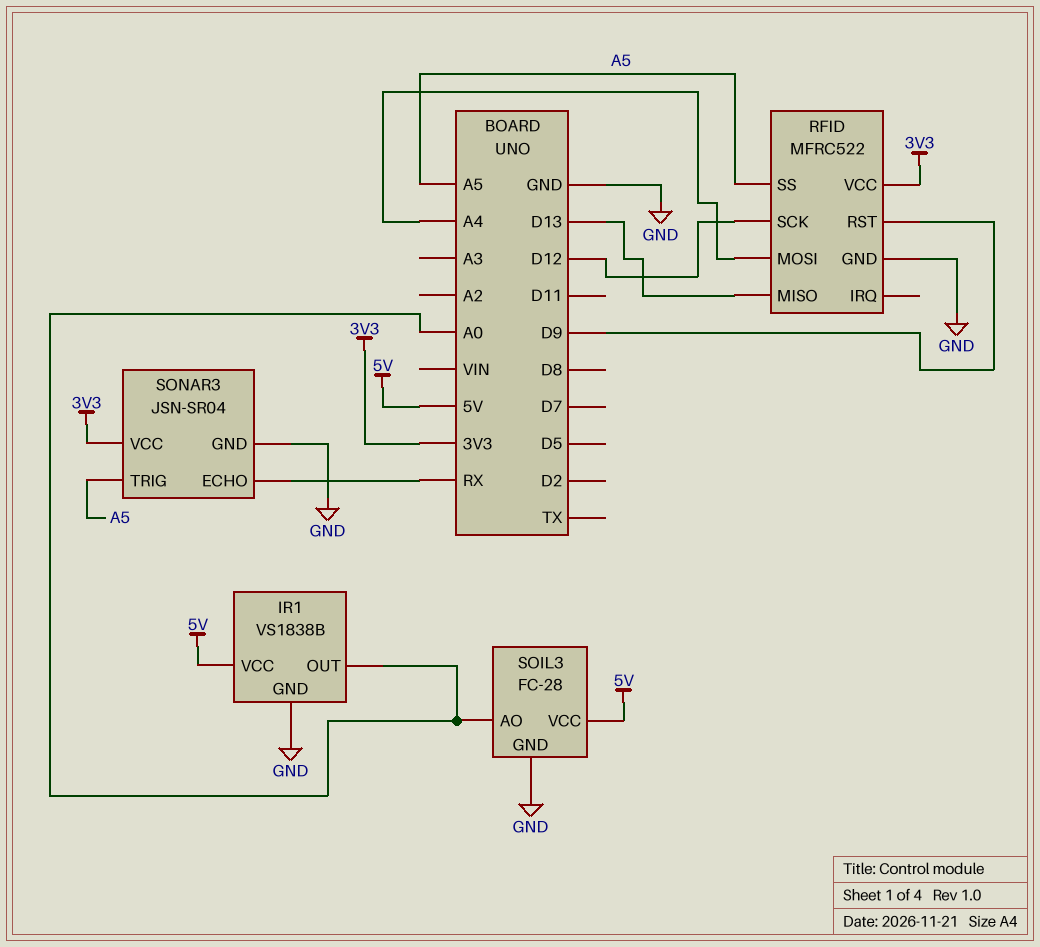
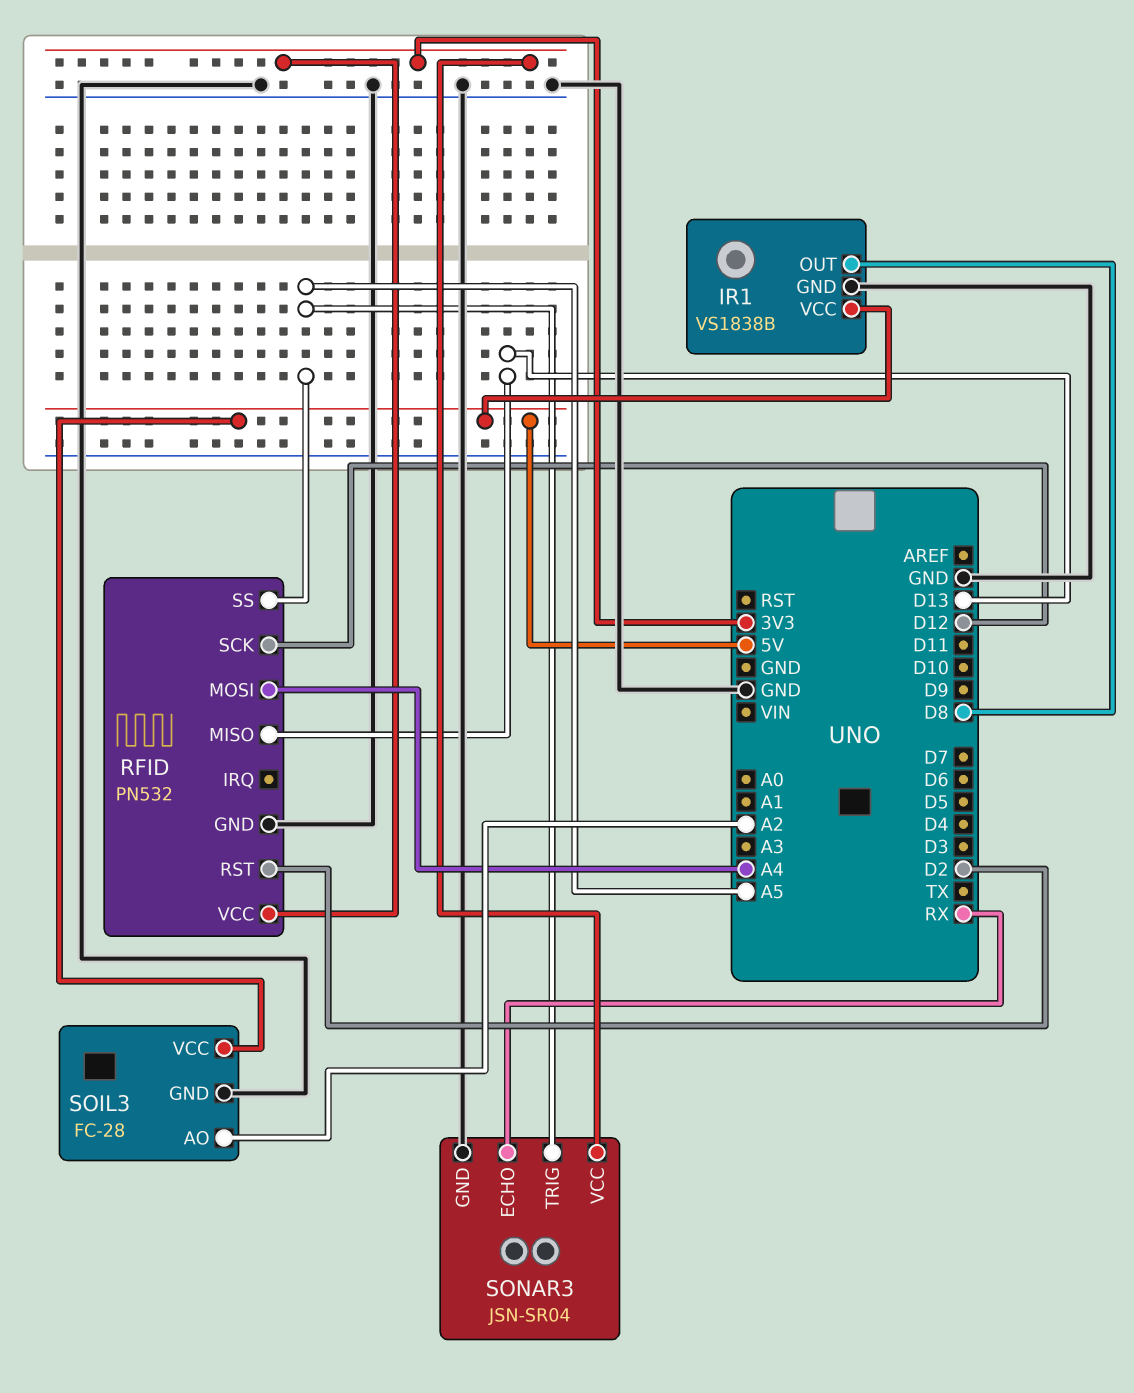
IR1 pin OUT: A0 -> D8
RFID: MFRC522 -> PN532
RFID pin RST: D9 -> D2
SOIL3 pin AO: A0 -> A2

